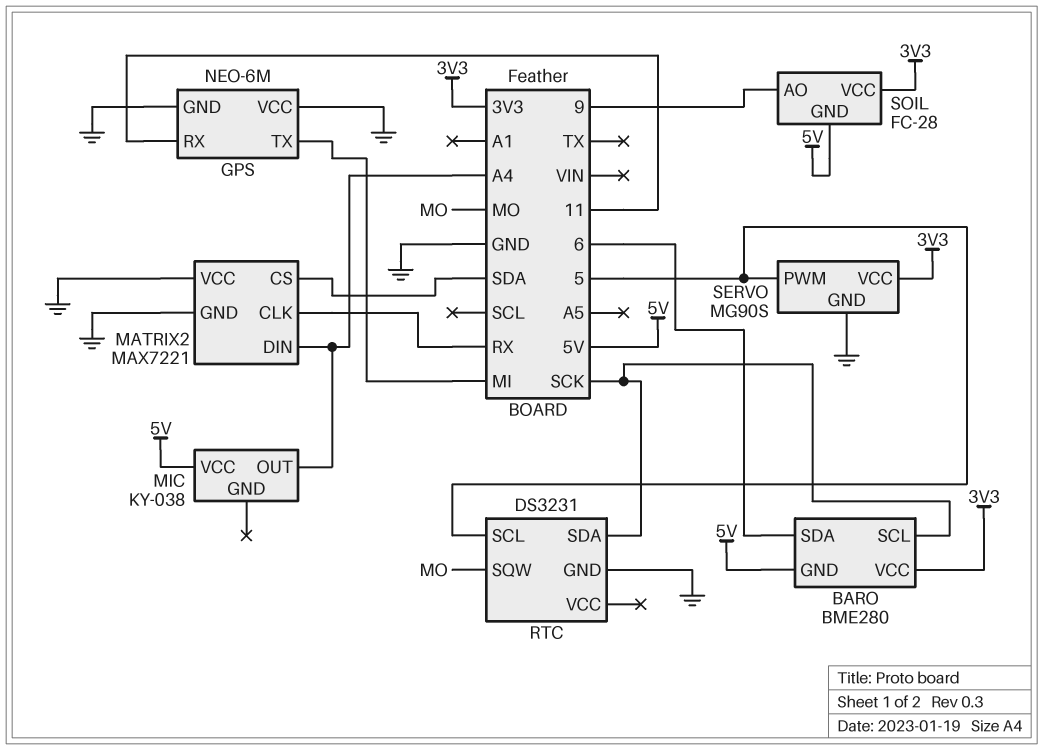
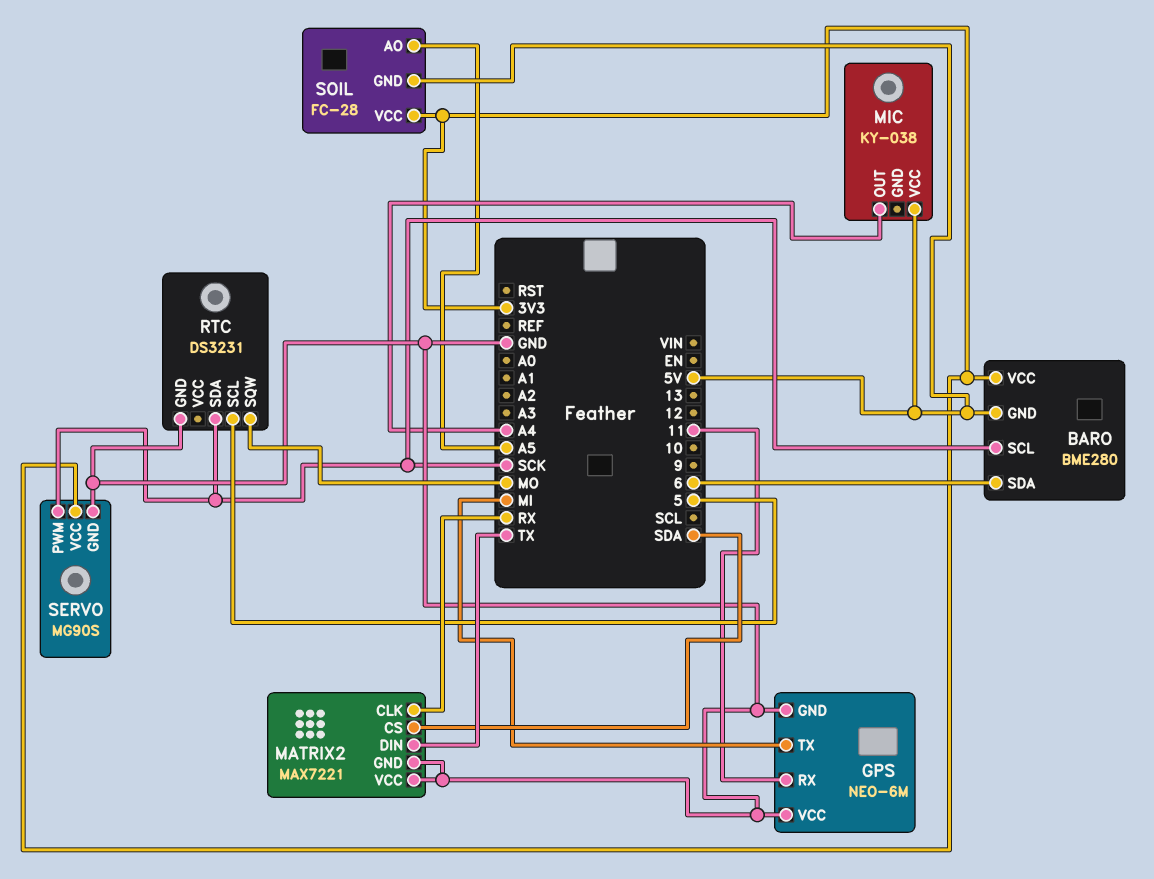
MATRIX2 pin DIN: A4 -> TX
SERVO pin PWM: 5 -> SCK
SOIL pin AO: 9 -> A5

